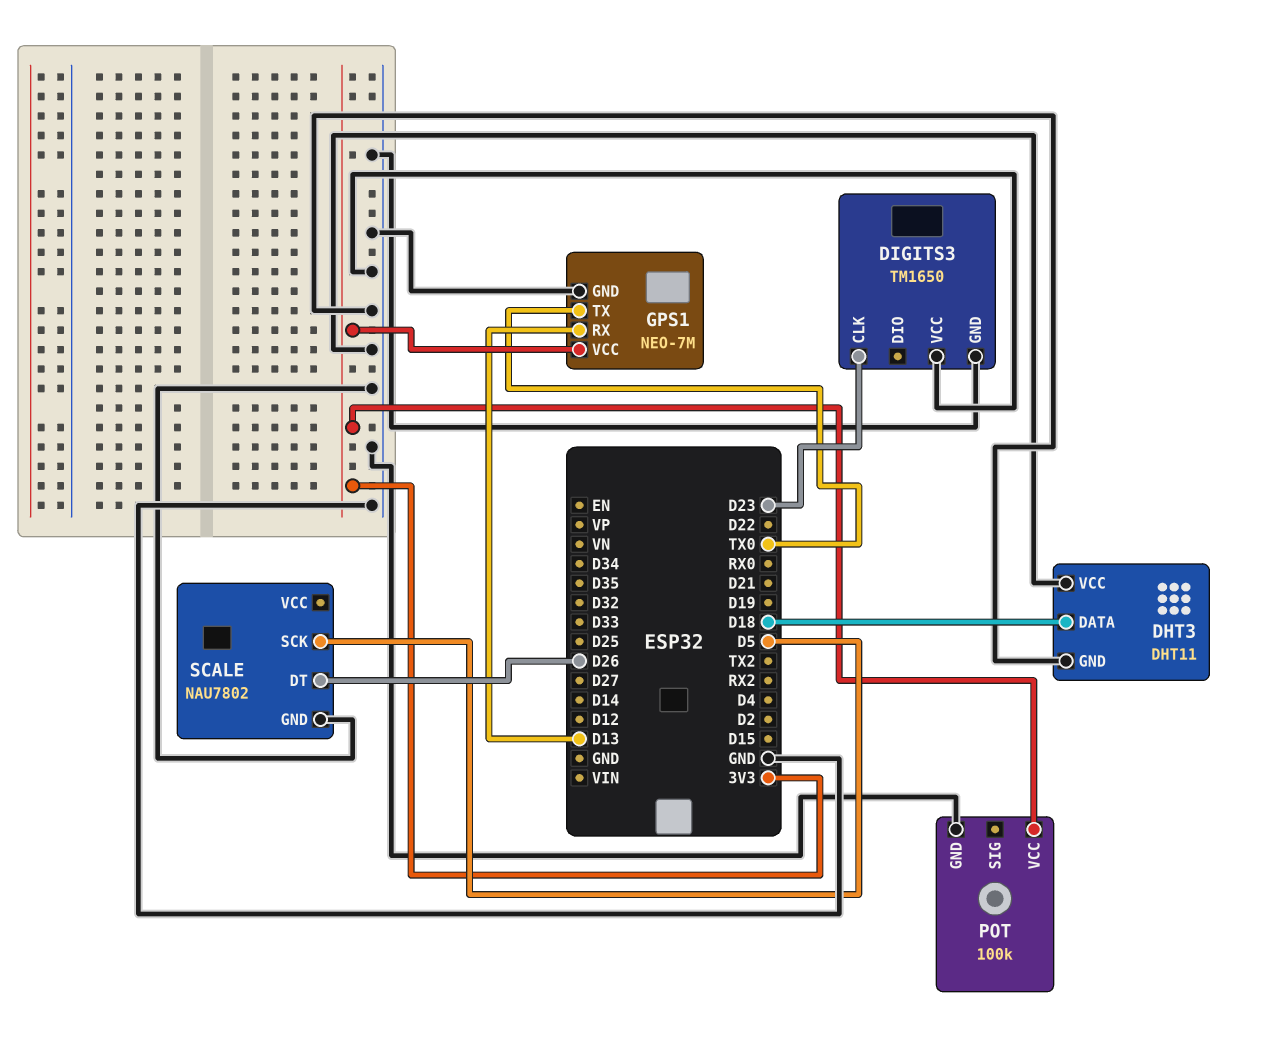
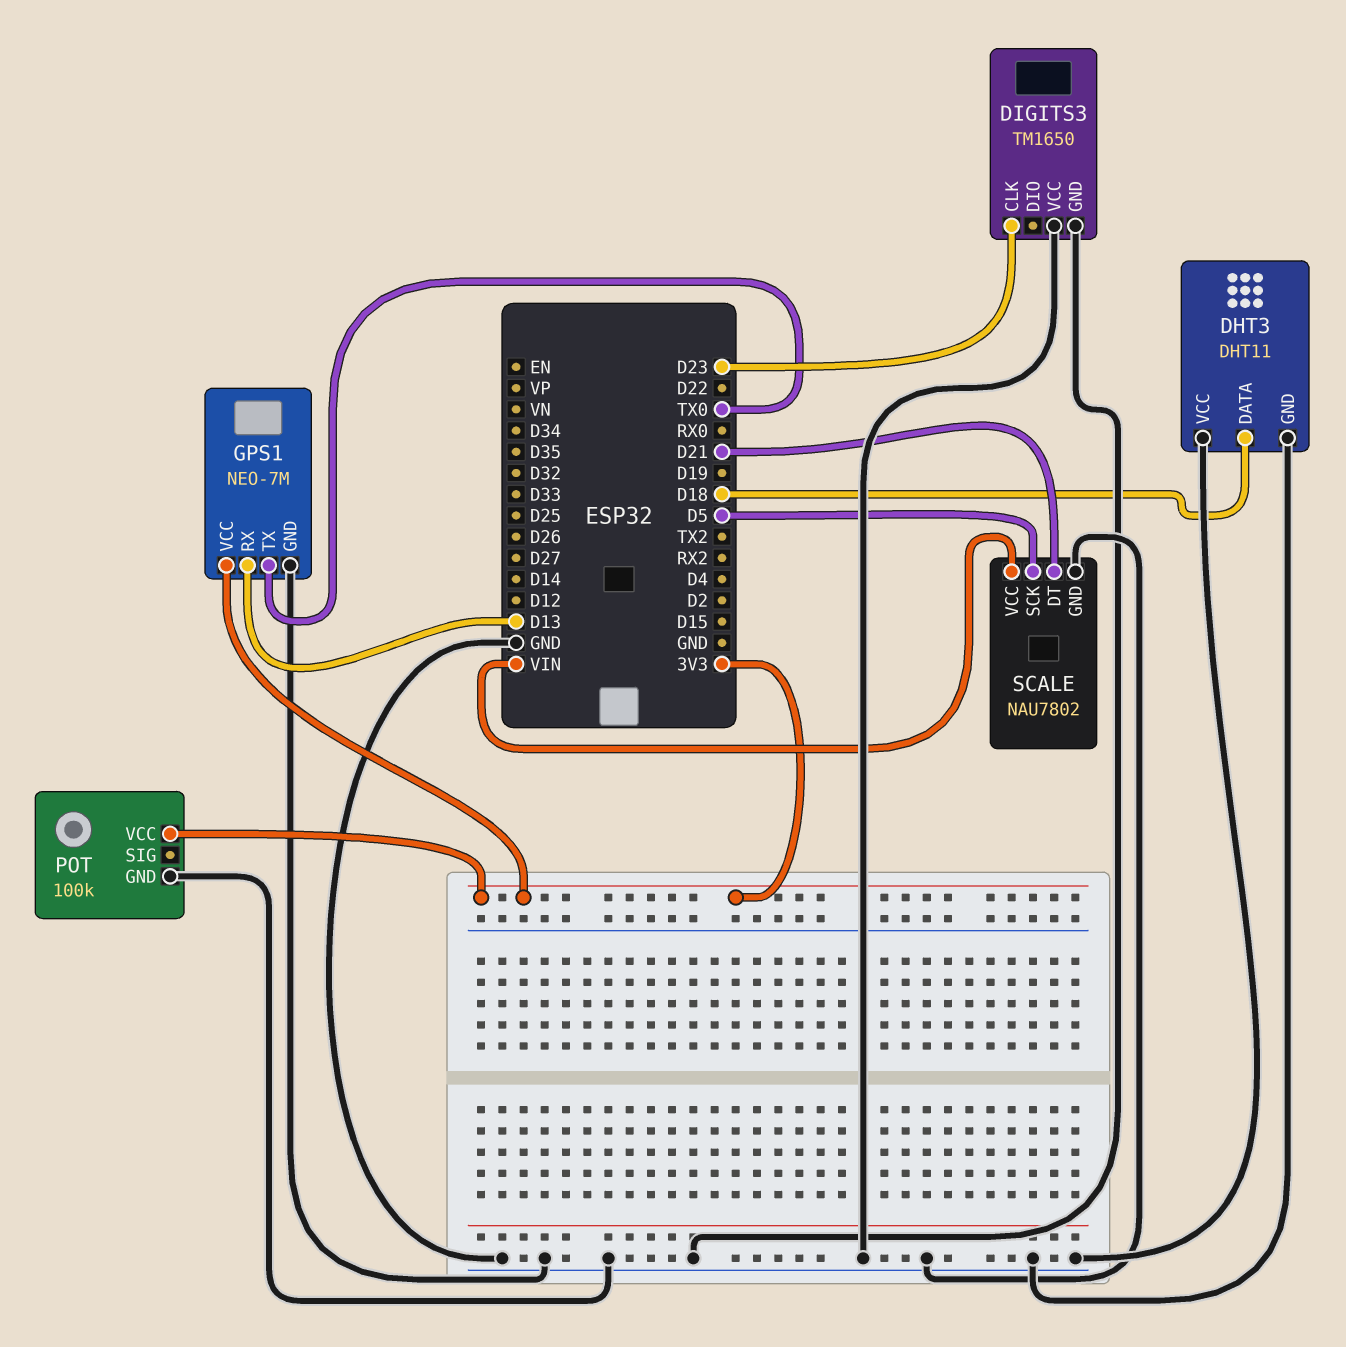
SCALE pin DT: D26 -> D21
SCALE pin VCC: none -> VIN

